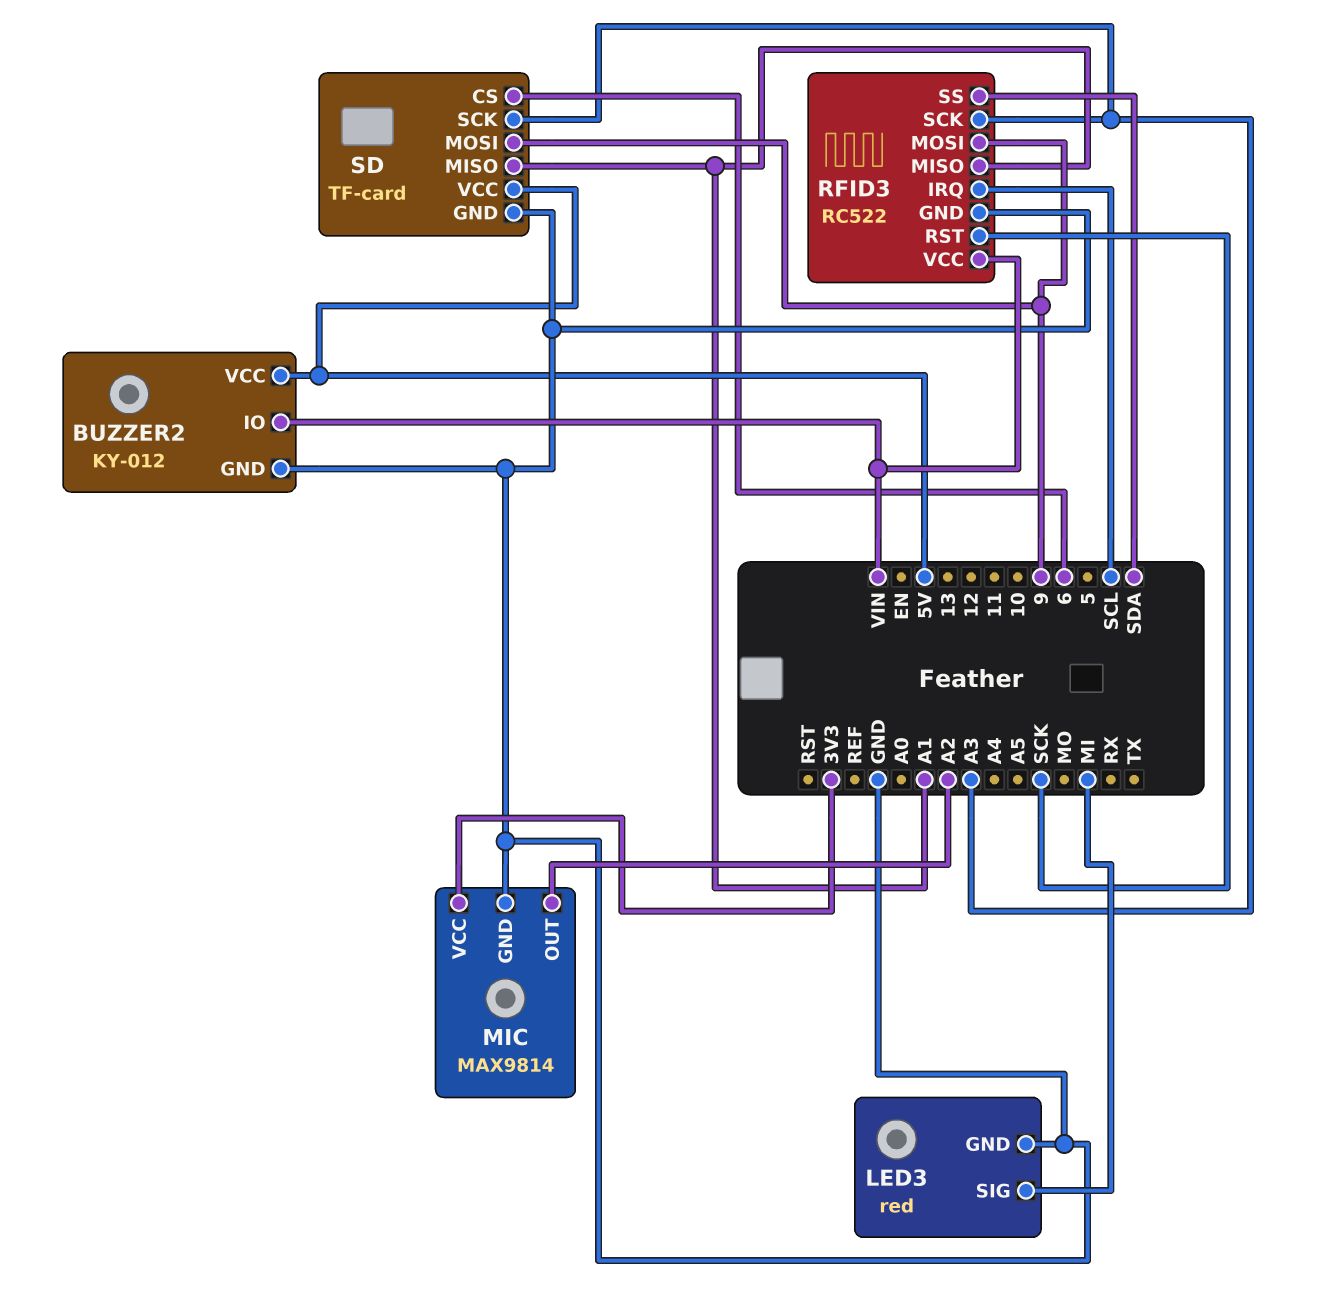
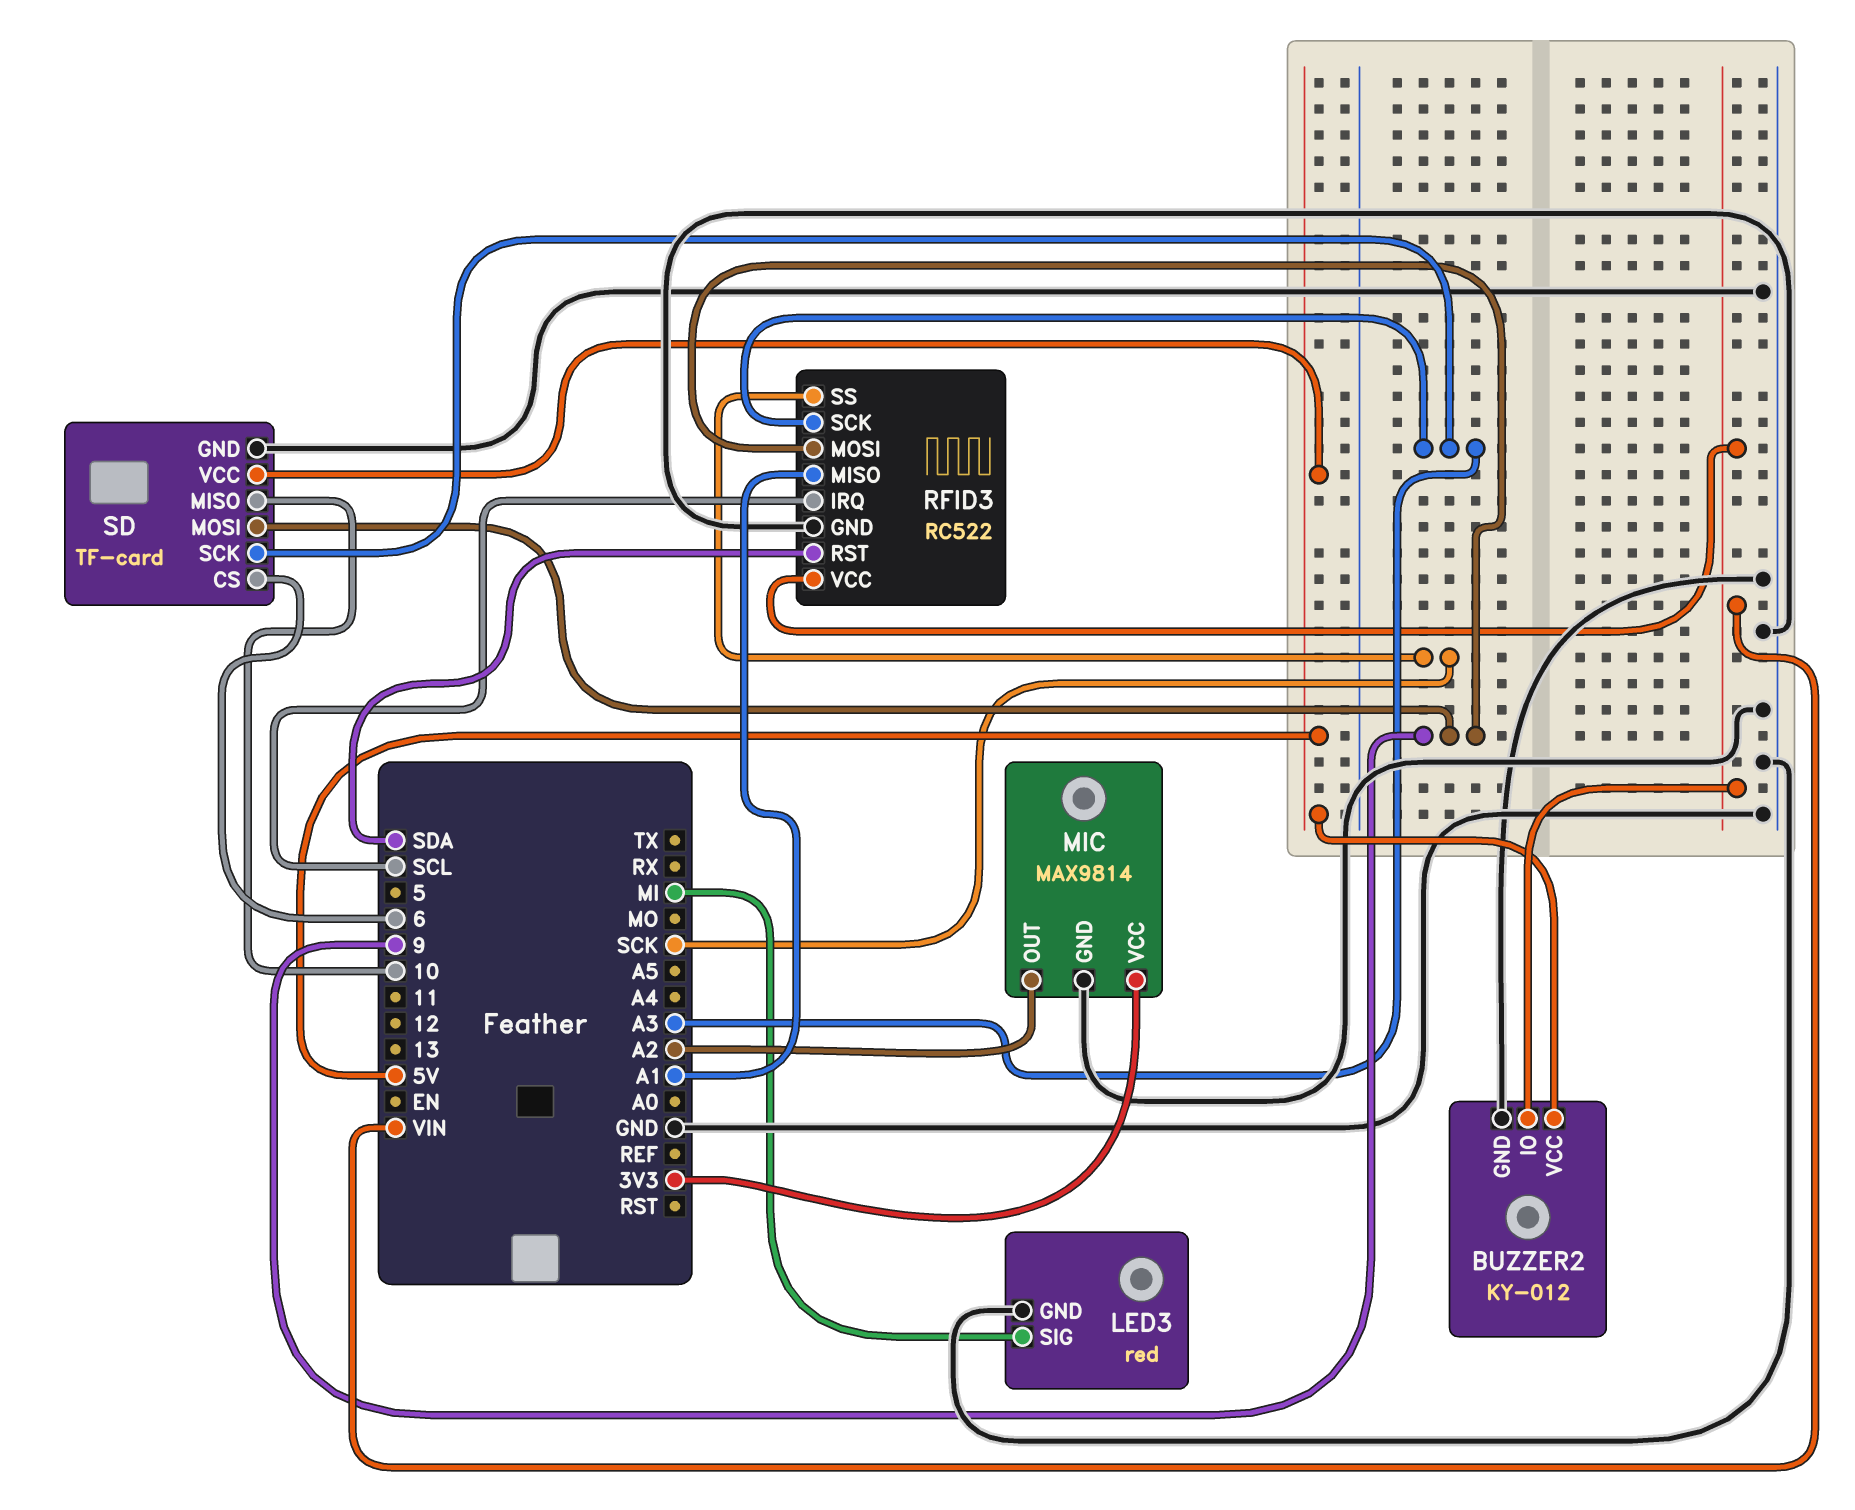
RFID3 pin RST: SCK -> SDA
RFID3 pin SS: SDA -> SCK
SD pin MISO: A1 -> 10

